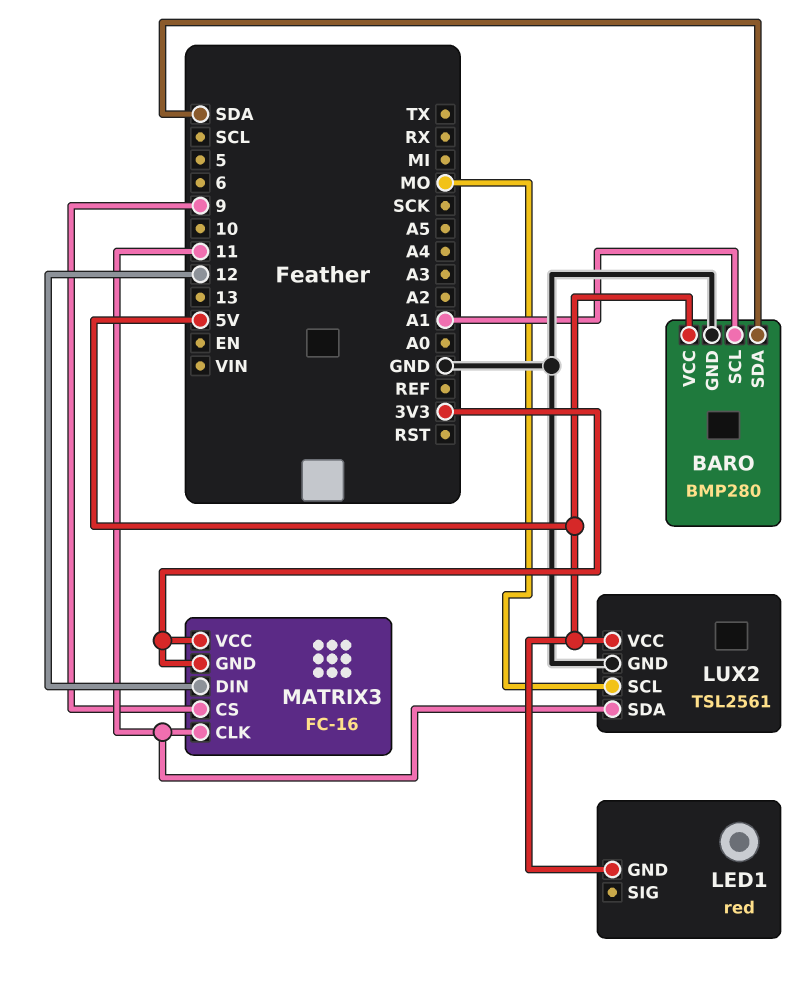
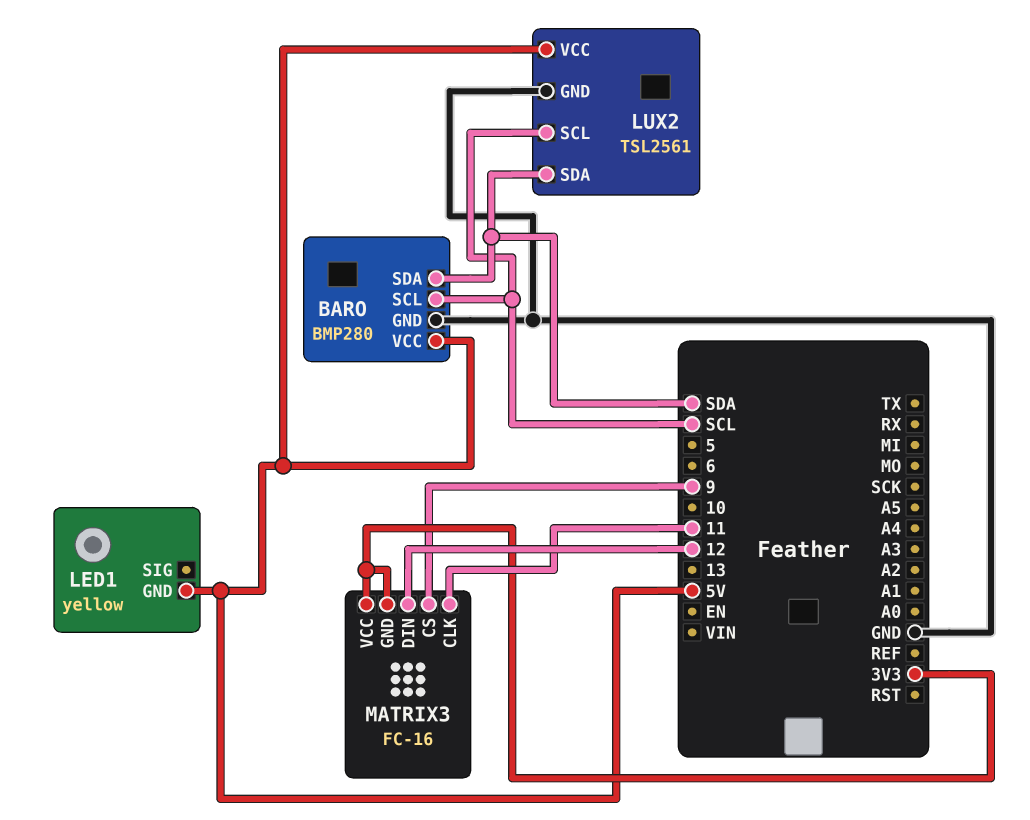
BARO pin SCL: A1 -> SCL
LED1: red -> yellow
LUX2 pin SCL: MO -> SCL
LUX2 pin SDA: 11 -> SDA

